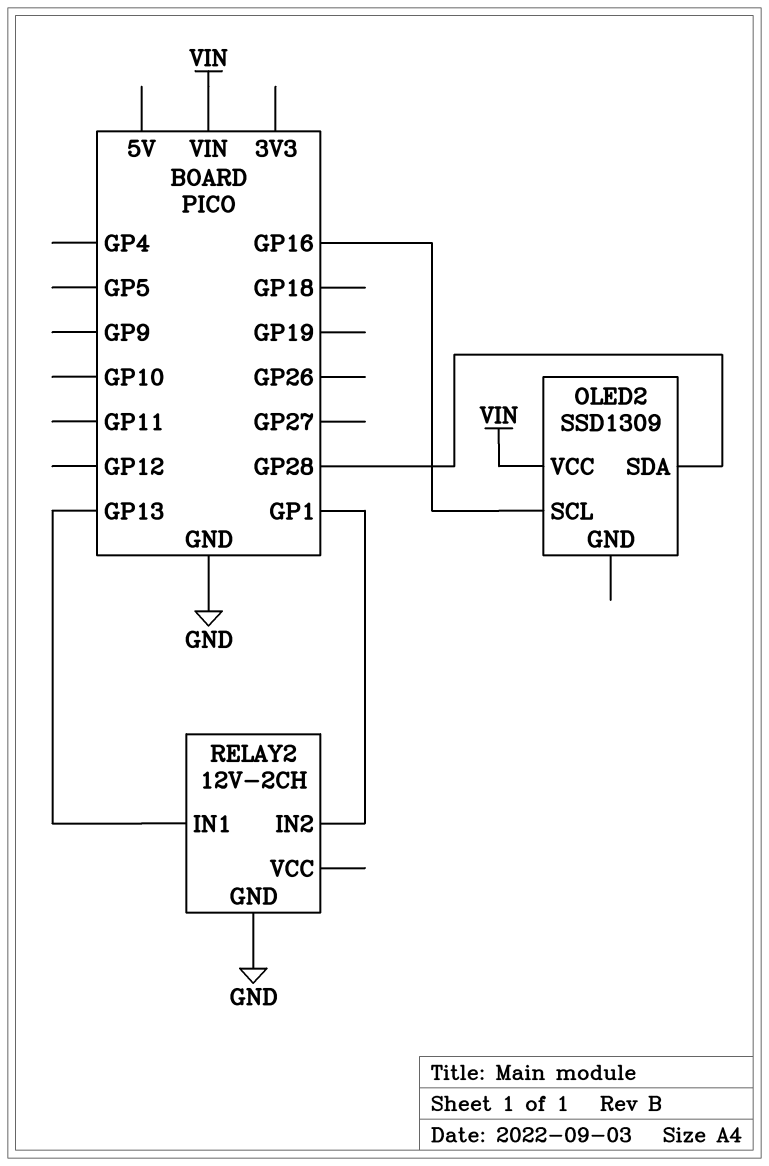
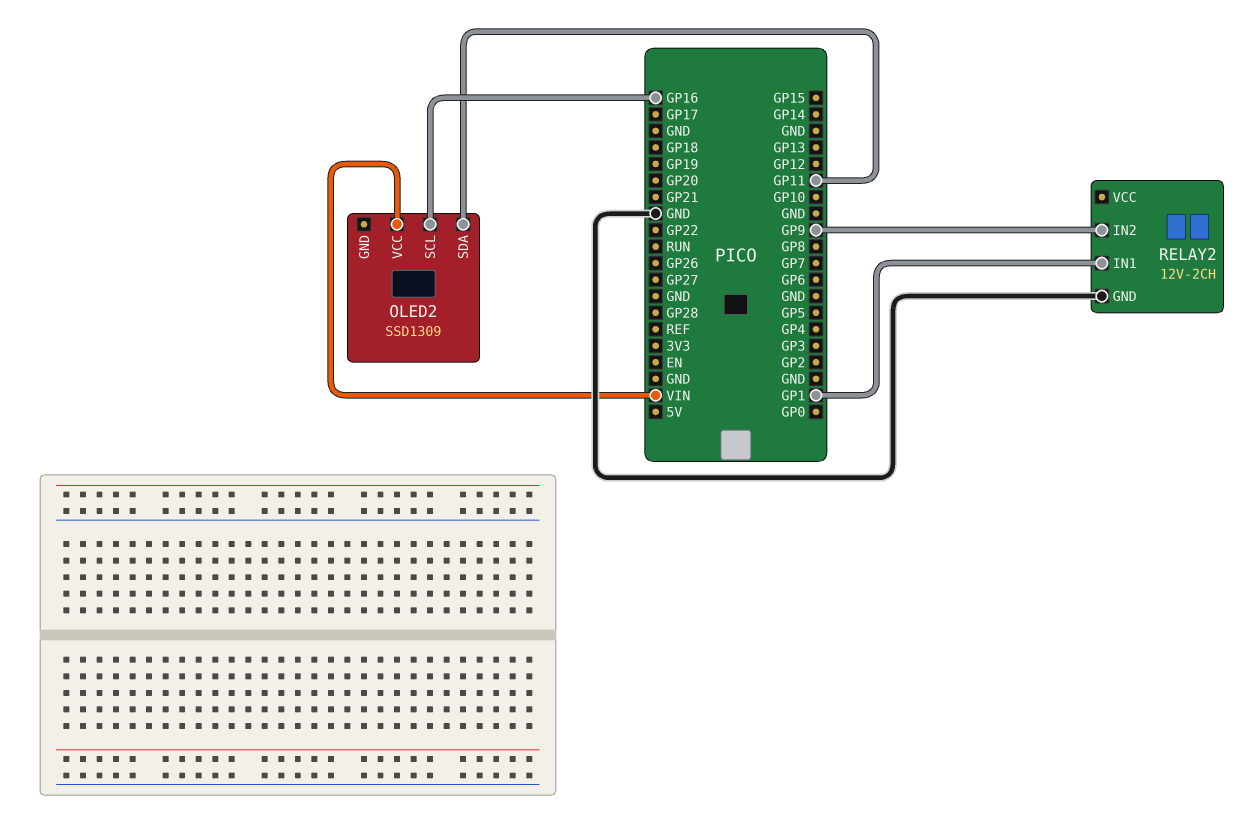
OLED2 pin SDA: GP28 -> GP11
RELAY2 pin IN1: GP13 -> GP1
RELAY2 pin IN2: GP1 -> GP9

